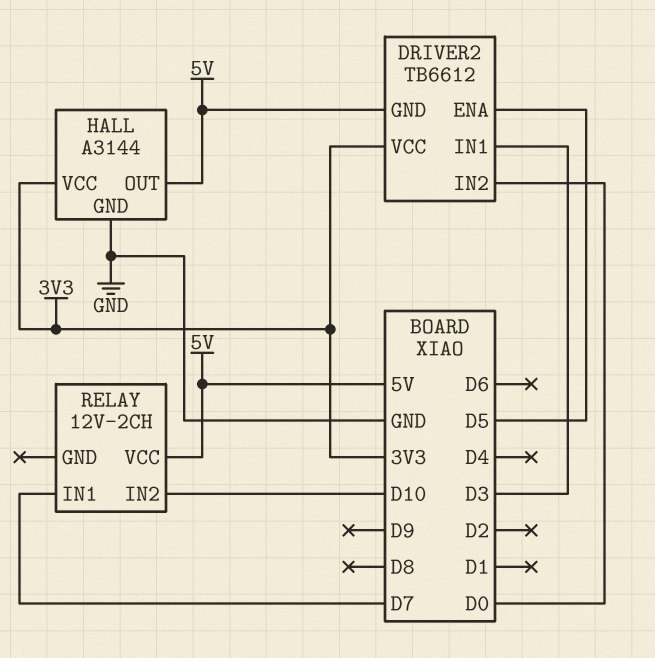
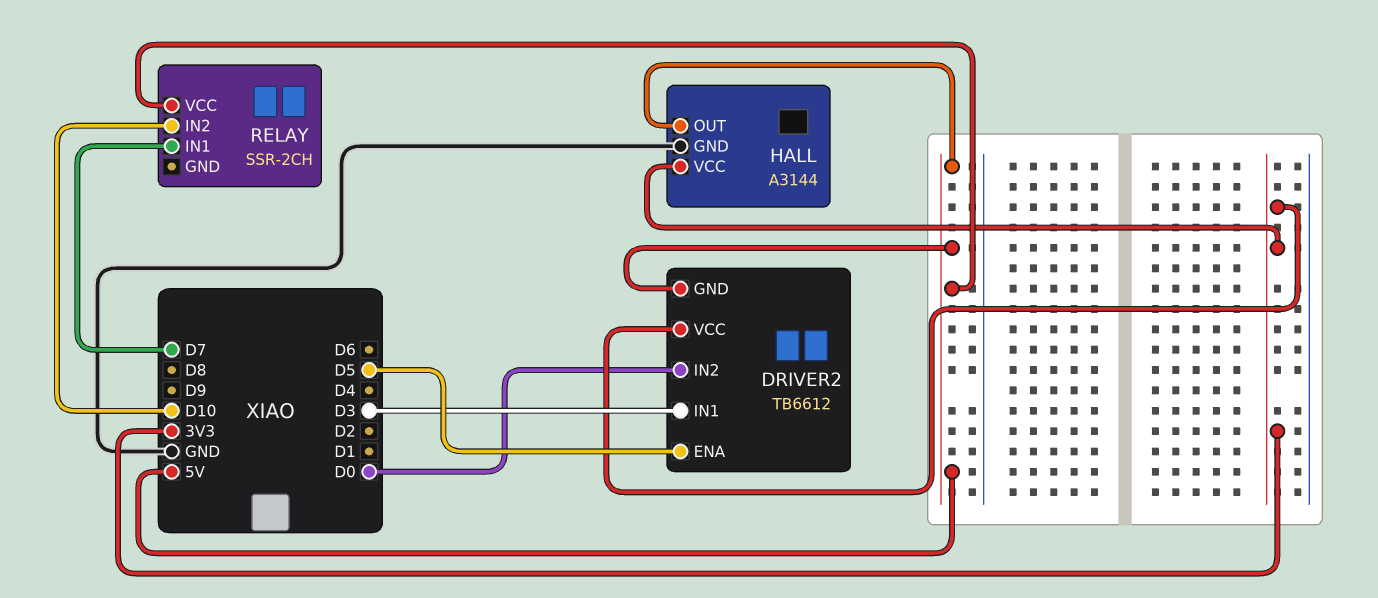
RELAY: 12V-2CH -> SSR-2CH

